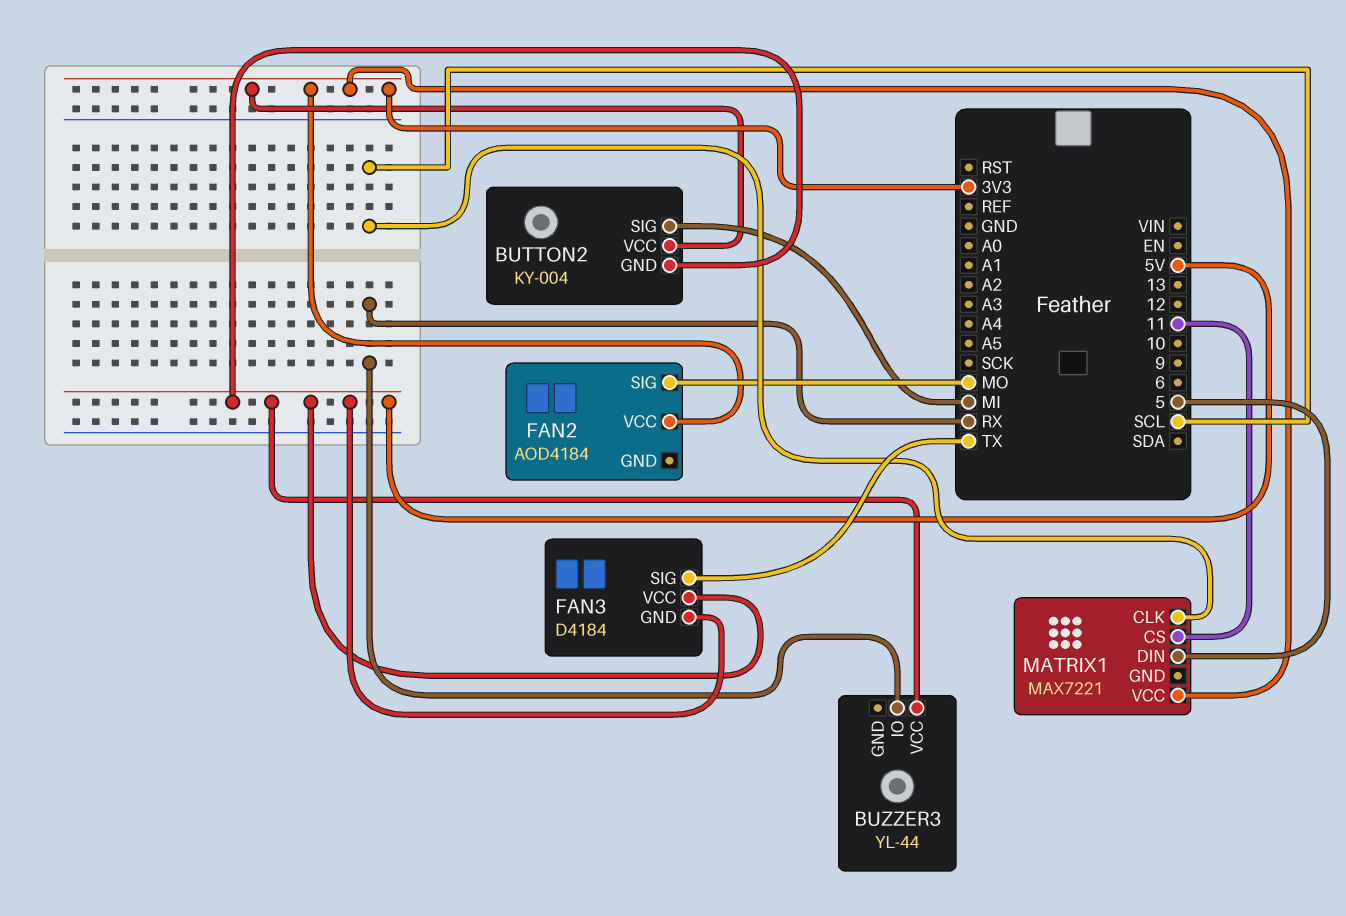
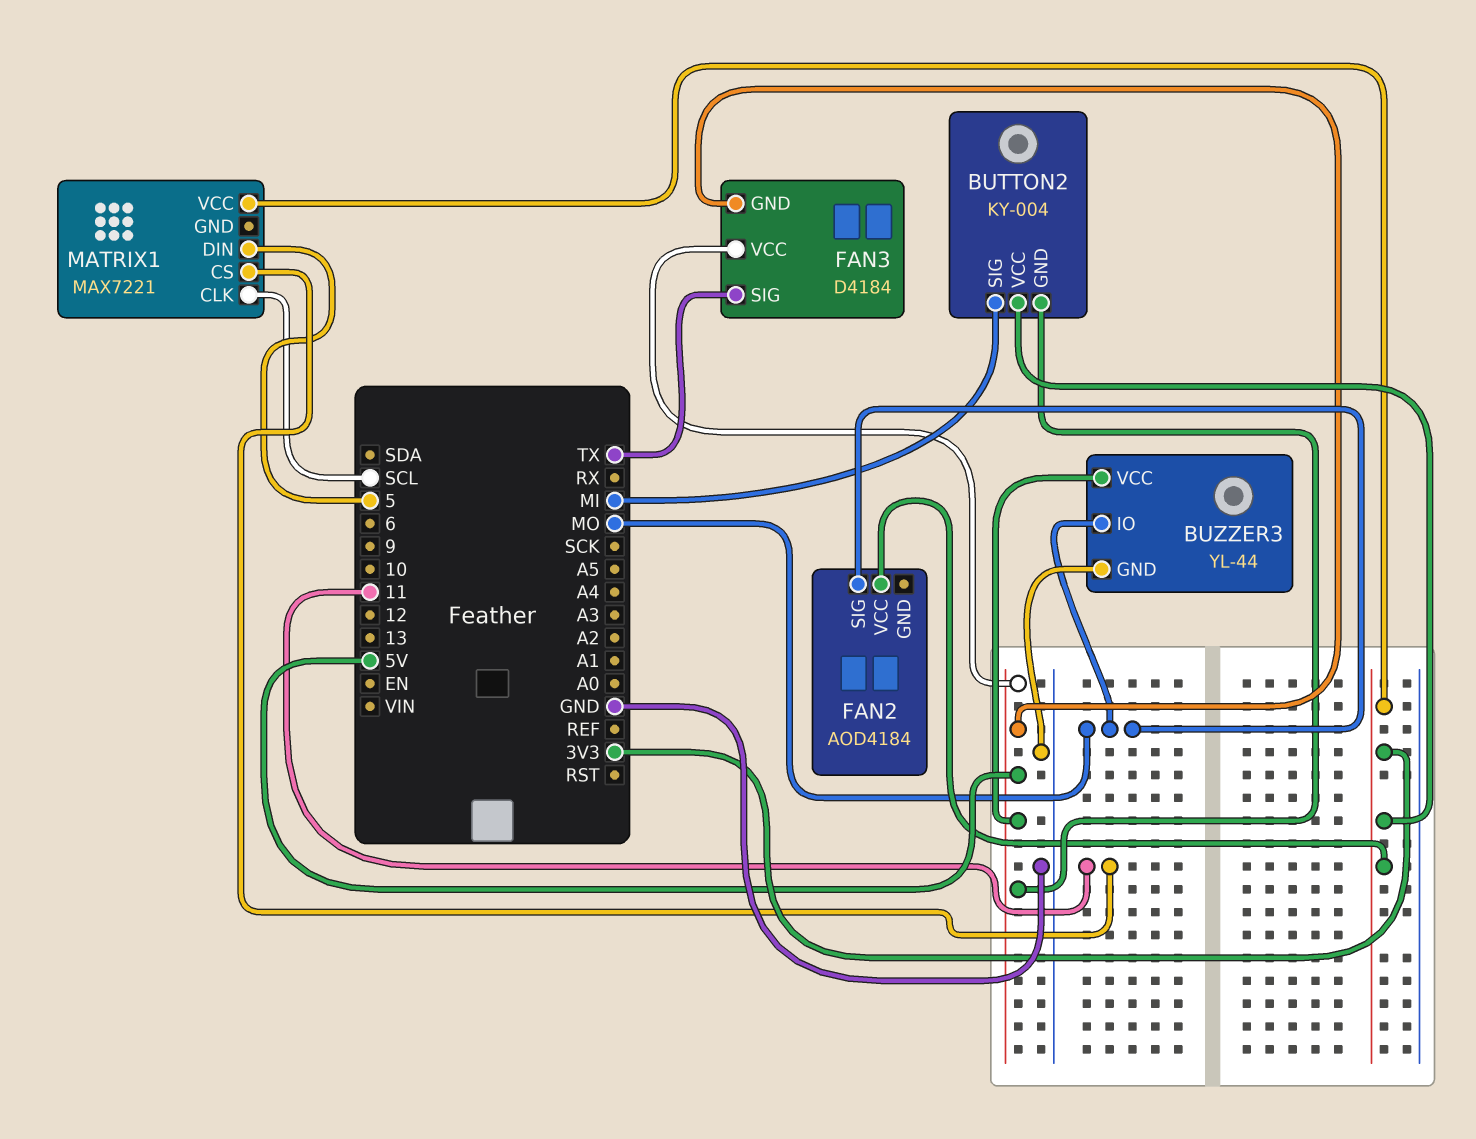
BUZZER3 pin GND: none -> GND
BUZZER3 pin IO: RX -> MO

